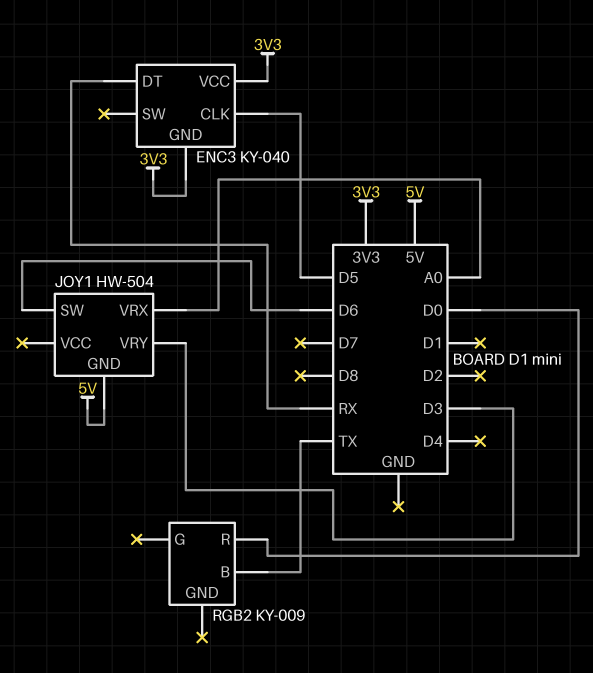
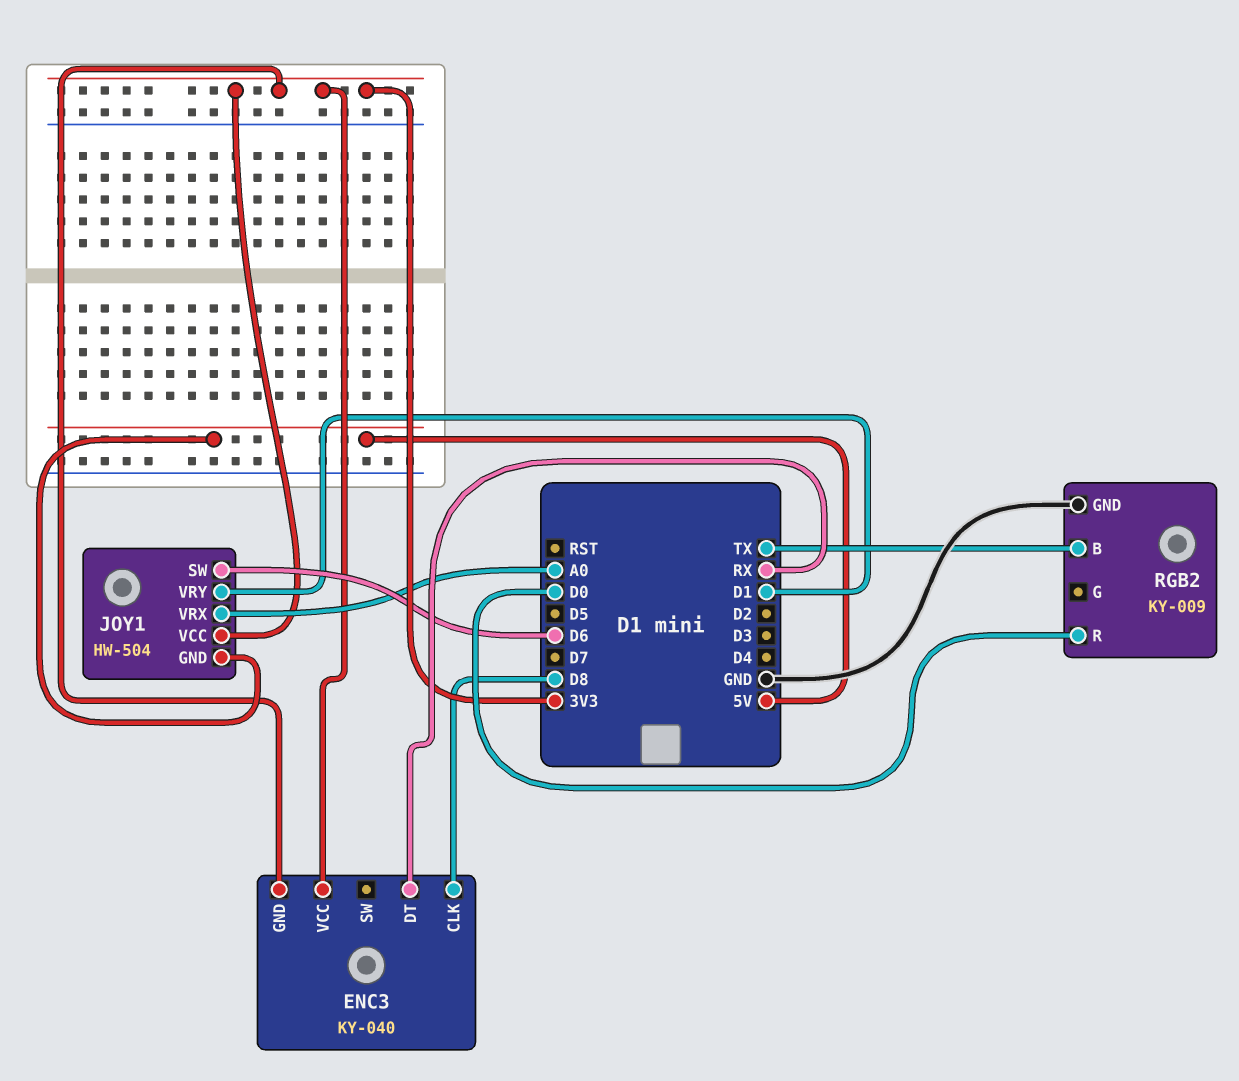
ENC3 pin CLK: D5 -> D8
JOY1 pin VCC: none -> 3V3
JOY1 pin VRY: D3 -> D1
RGB2 pin GND: none -> GND

